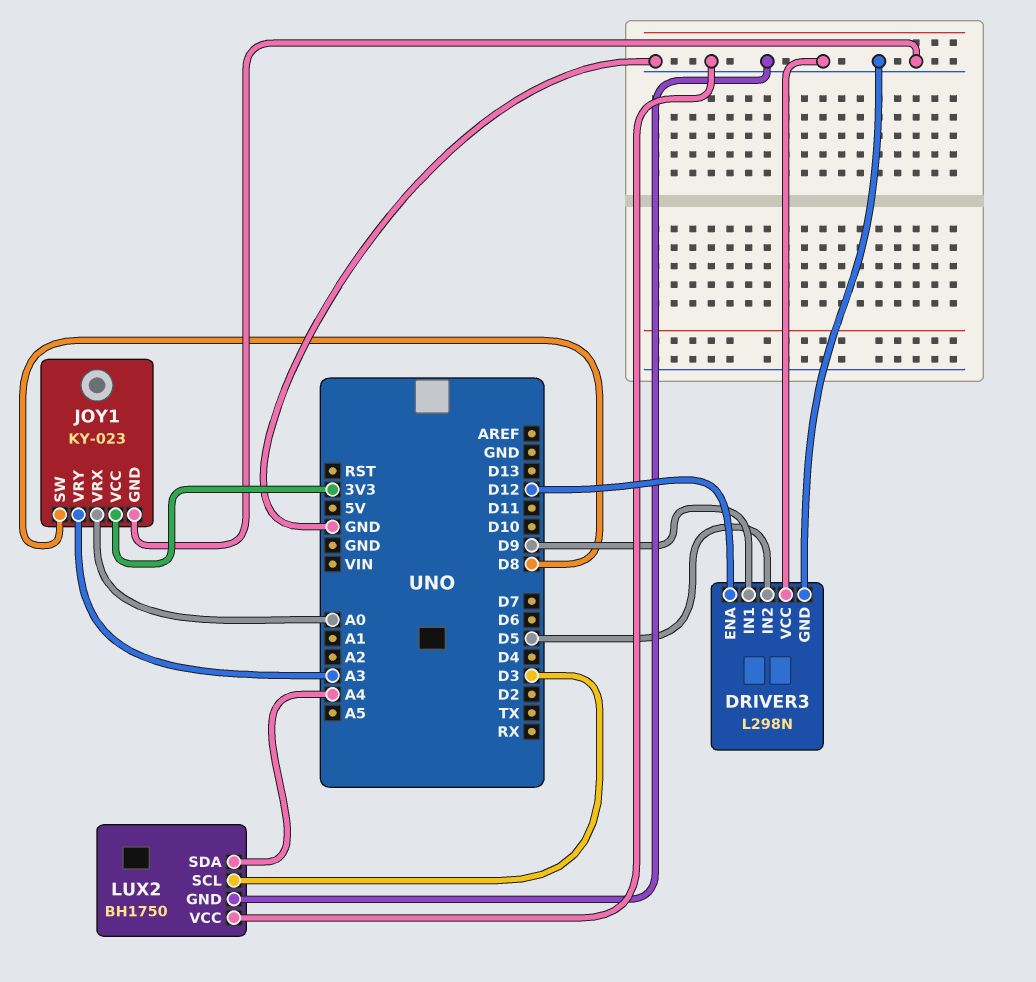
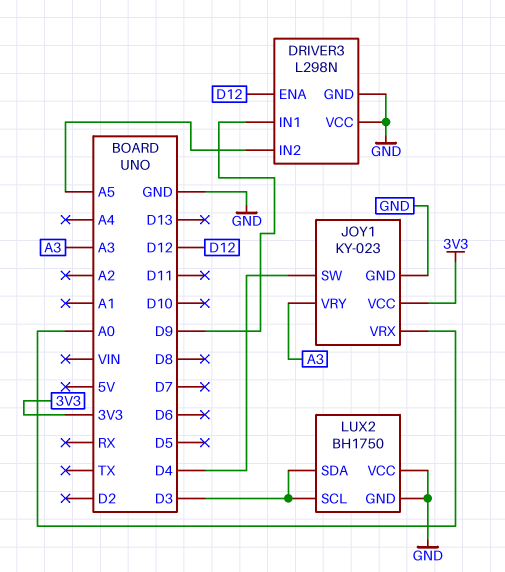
DRIVER3 pin IN2: D5 -> A5
JOY1 pin SW: D8 -> D4
LUX2 pin SDA: A4 -> D3

